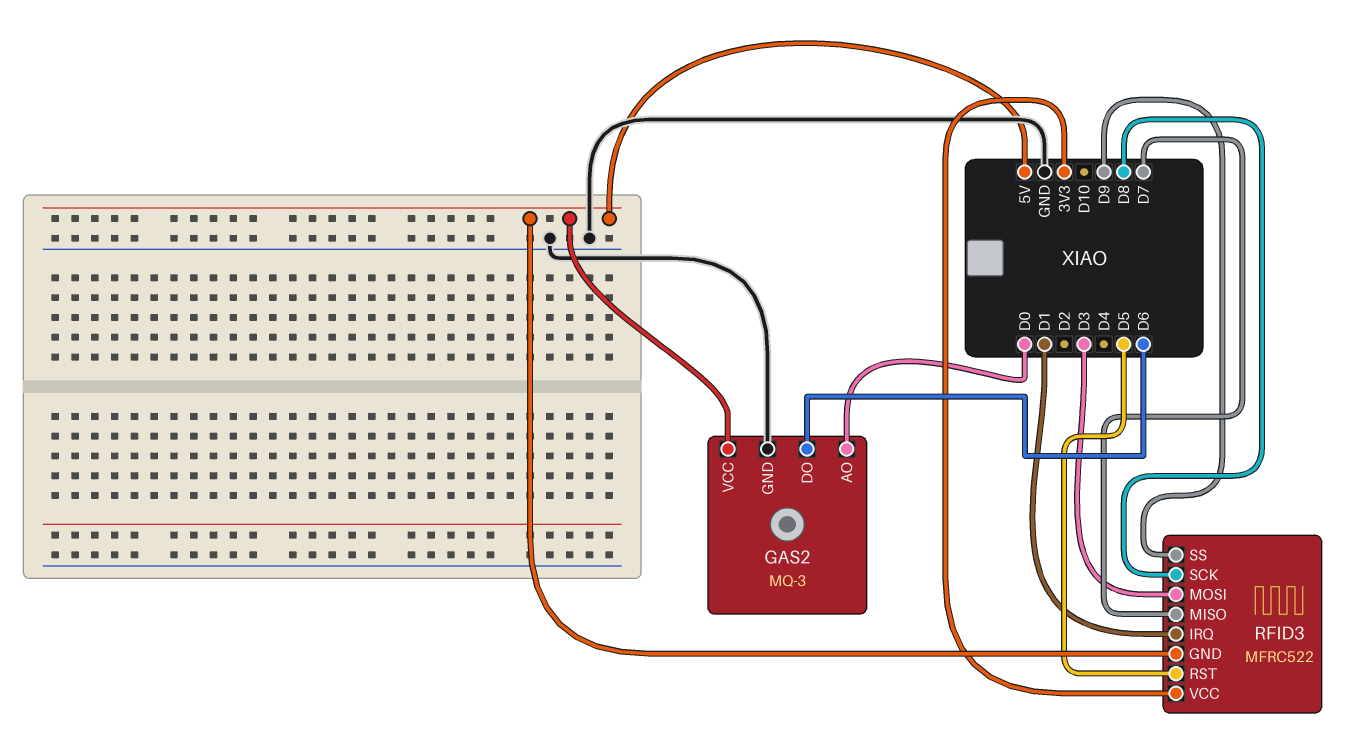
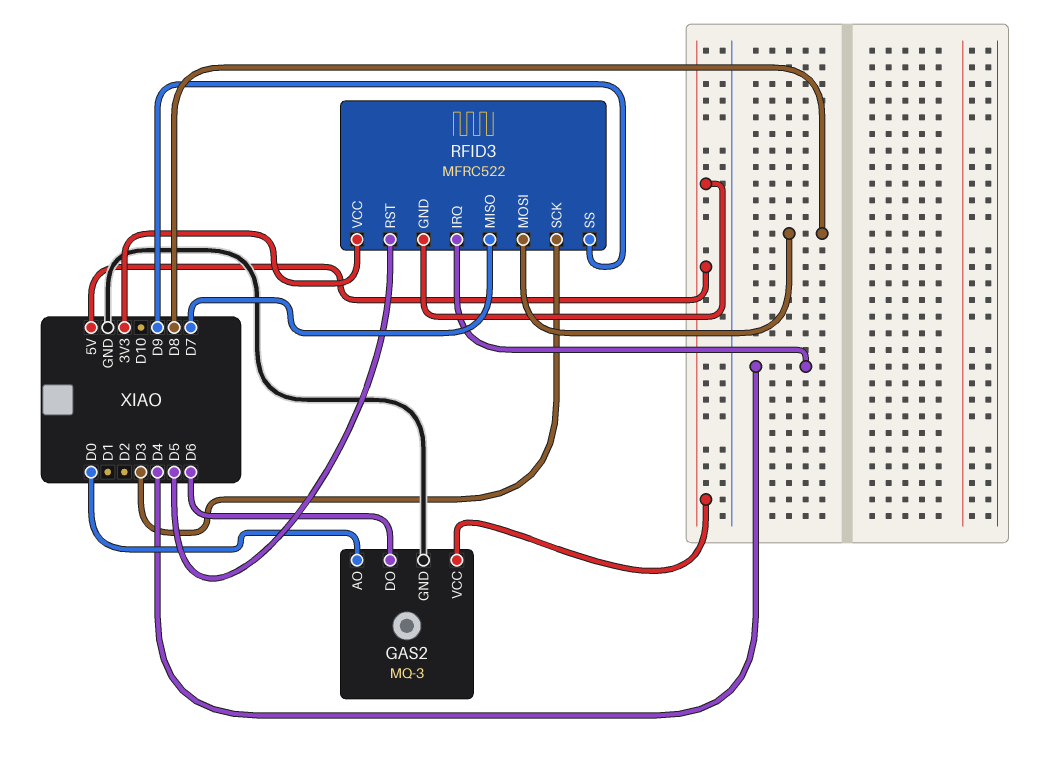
RFID3 pin IRQ: D1 -> D4
RFID3 pin MOSI: D3 -> D8
RFID3 pin SCK: D8 -> D3

